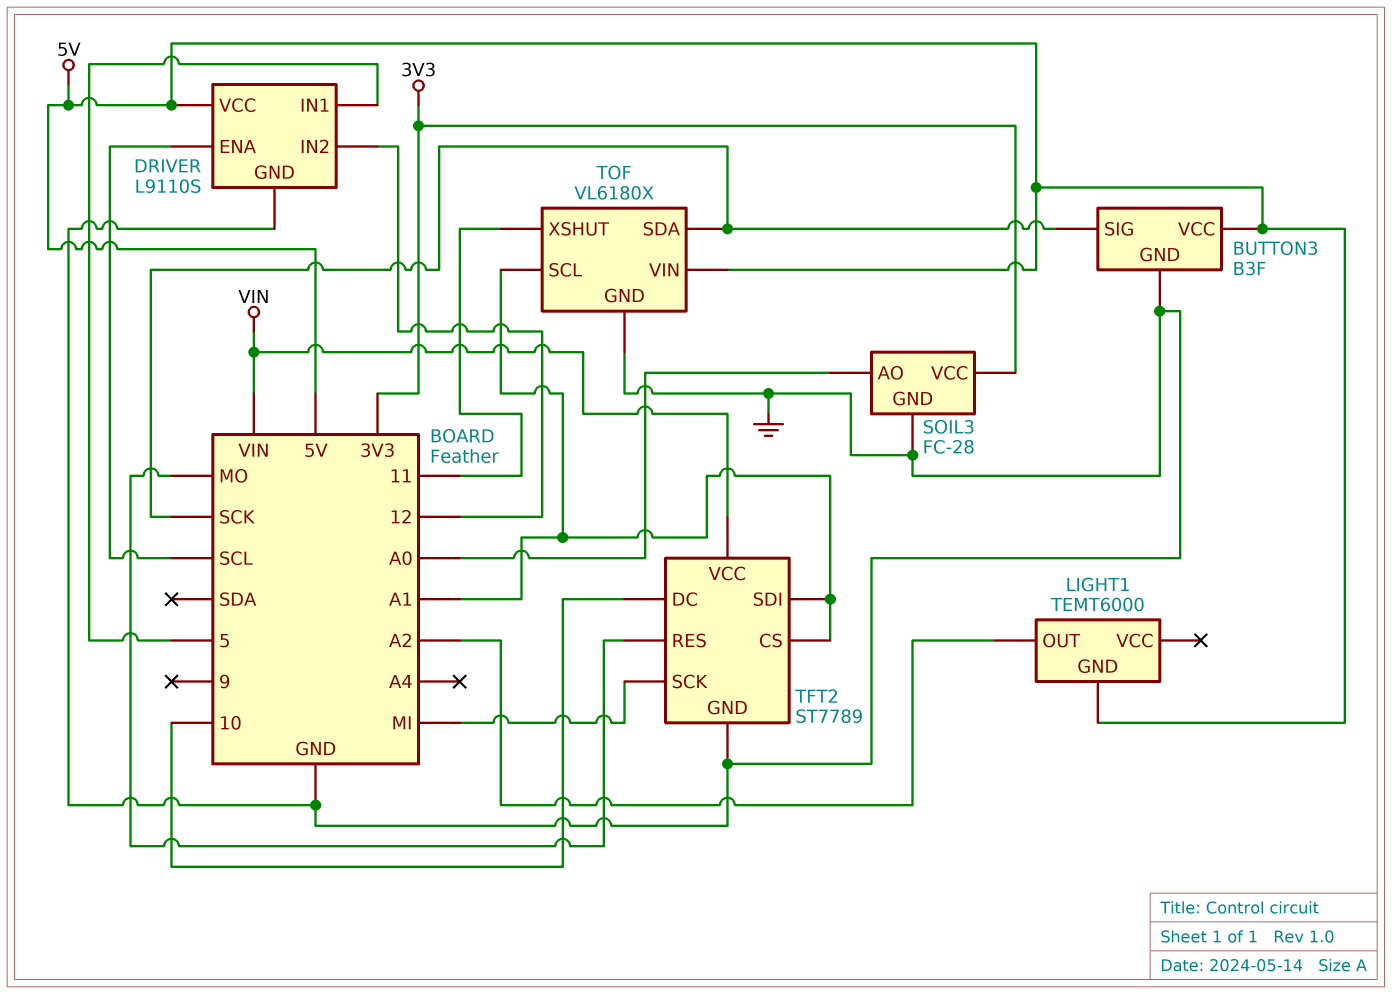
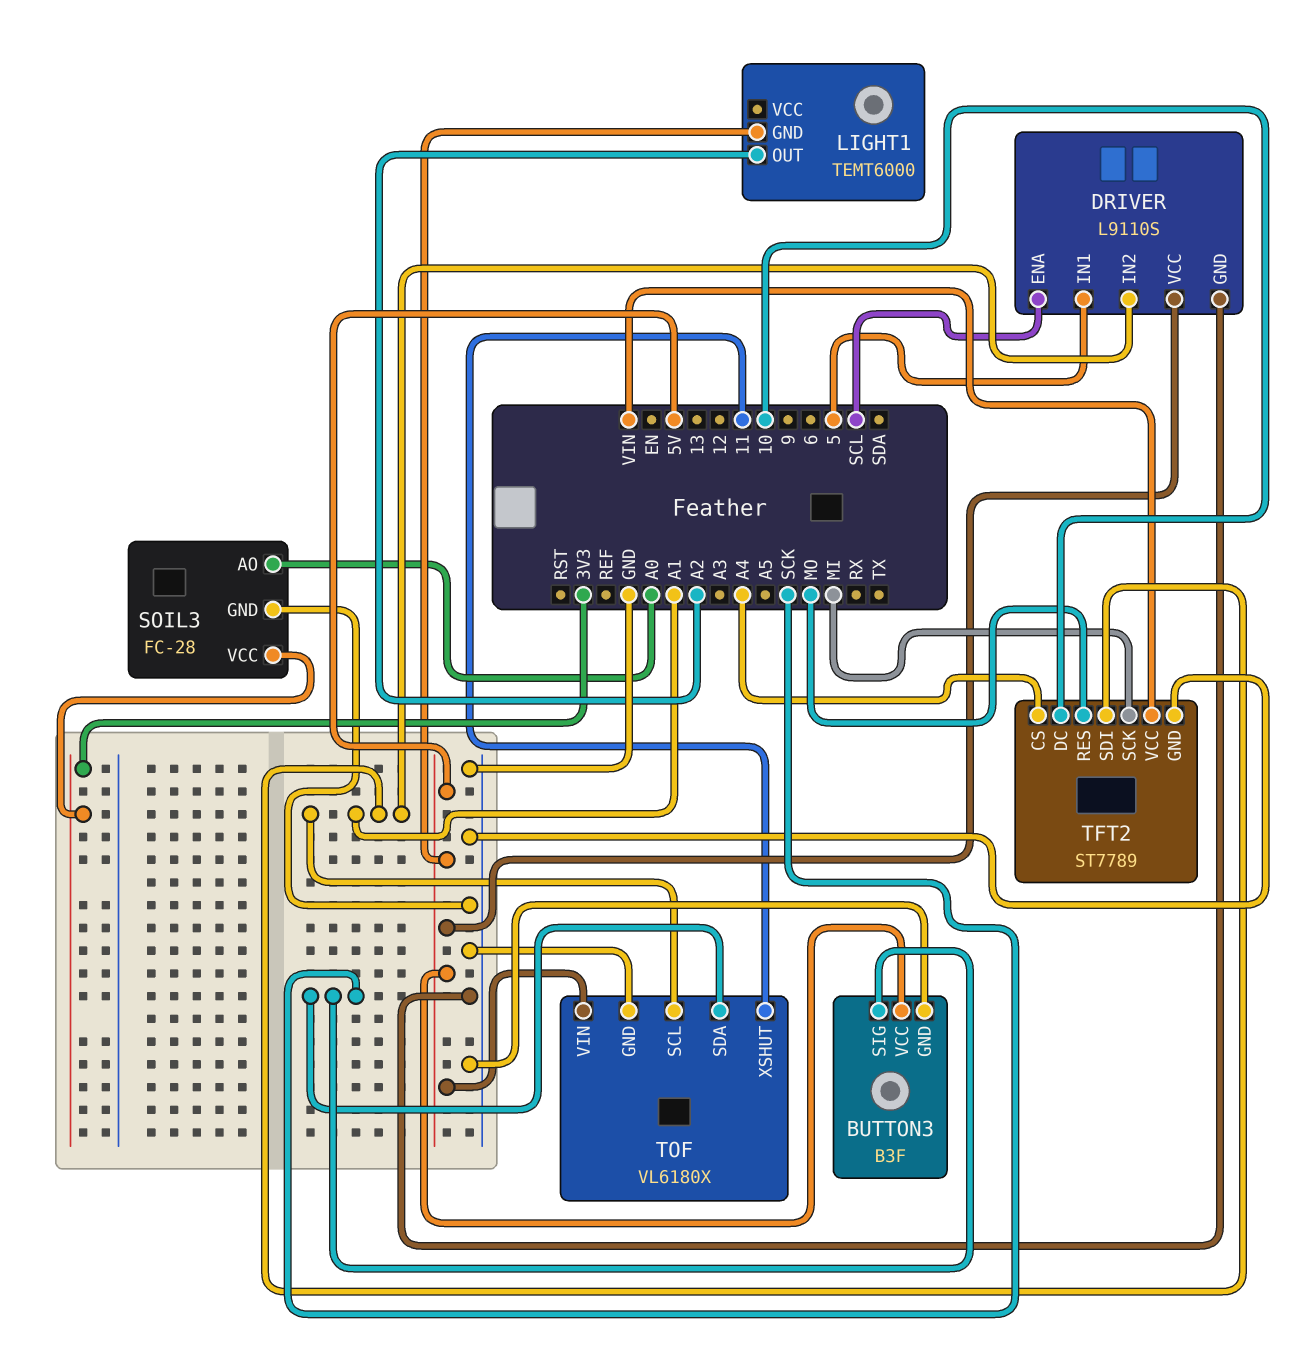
DRIVER pin IN2: 12 -> A1
TFT2 pin CS: A1 -> A4

